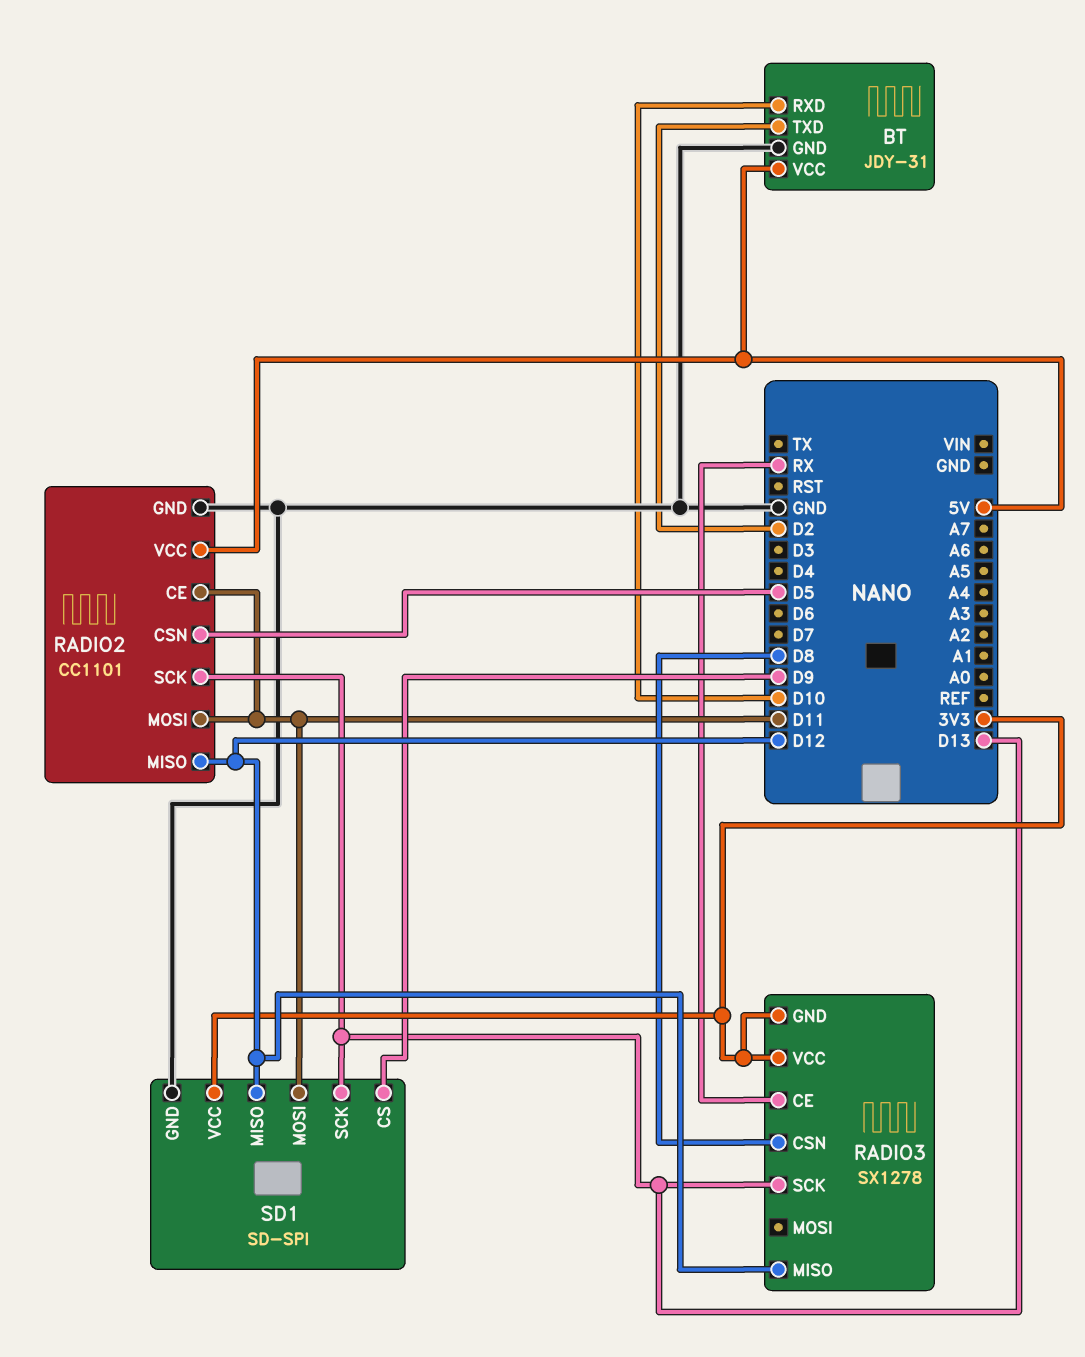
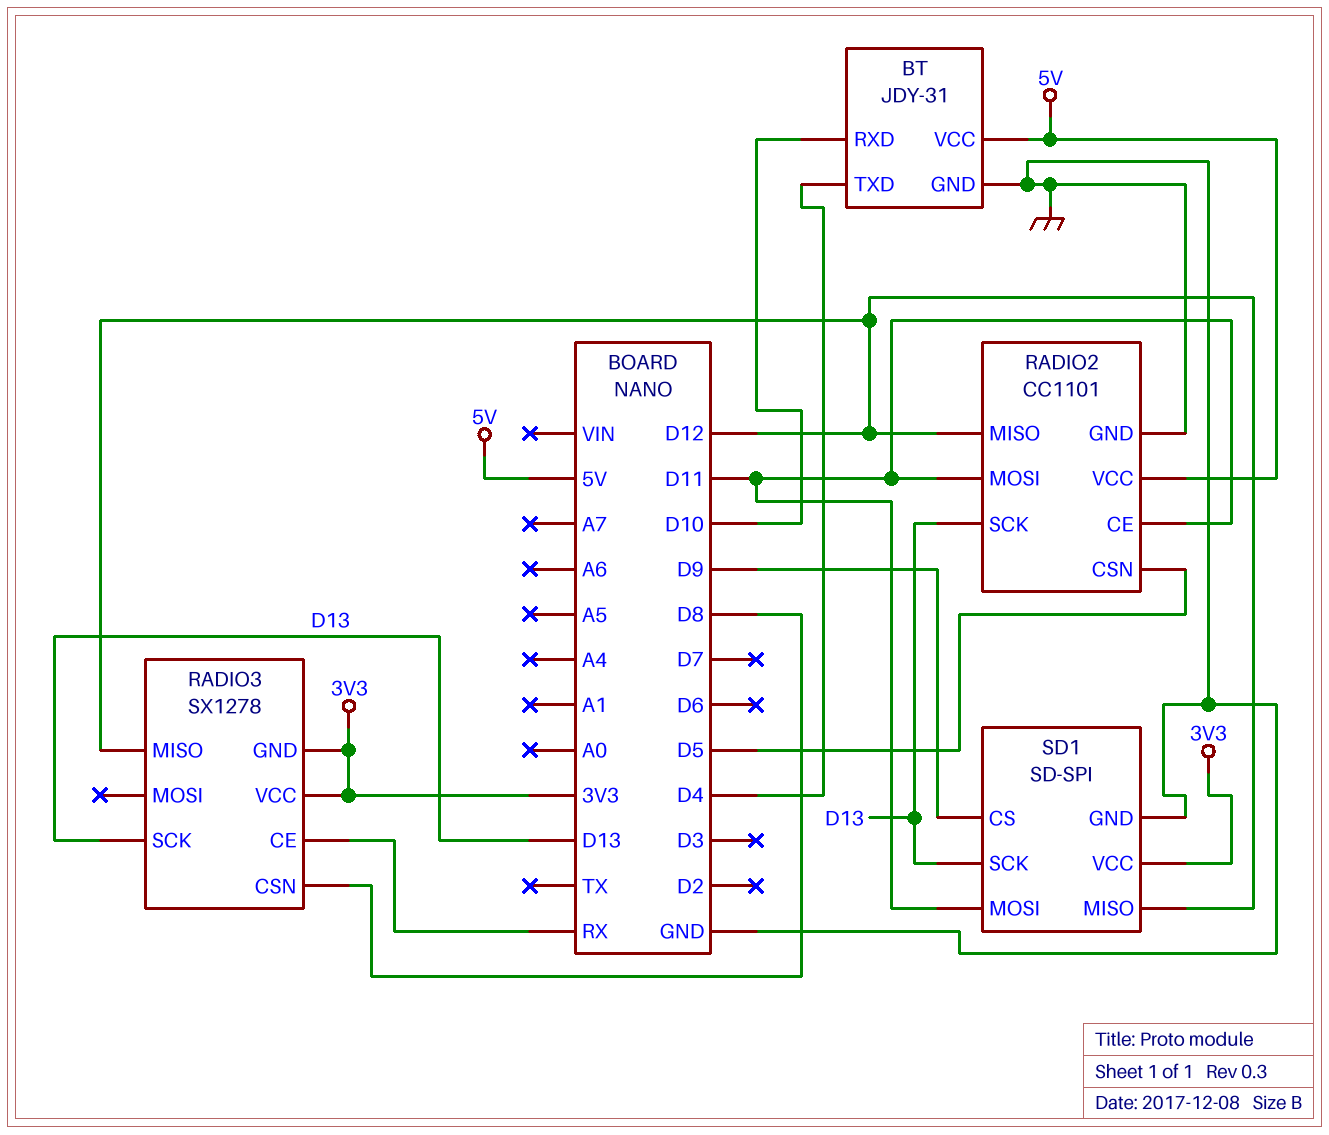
BT pin TXD: D2 -> D4

